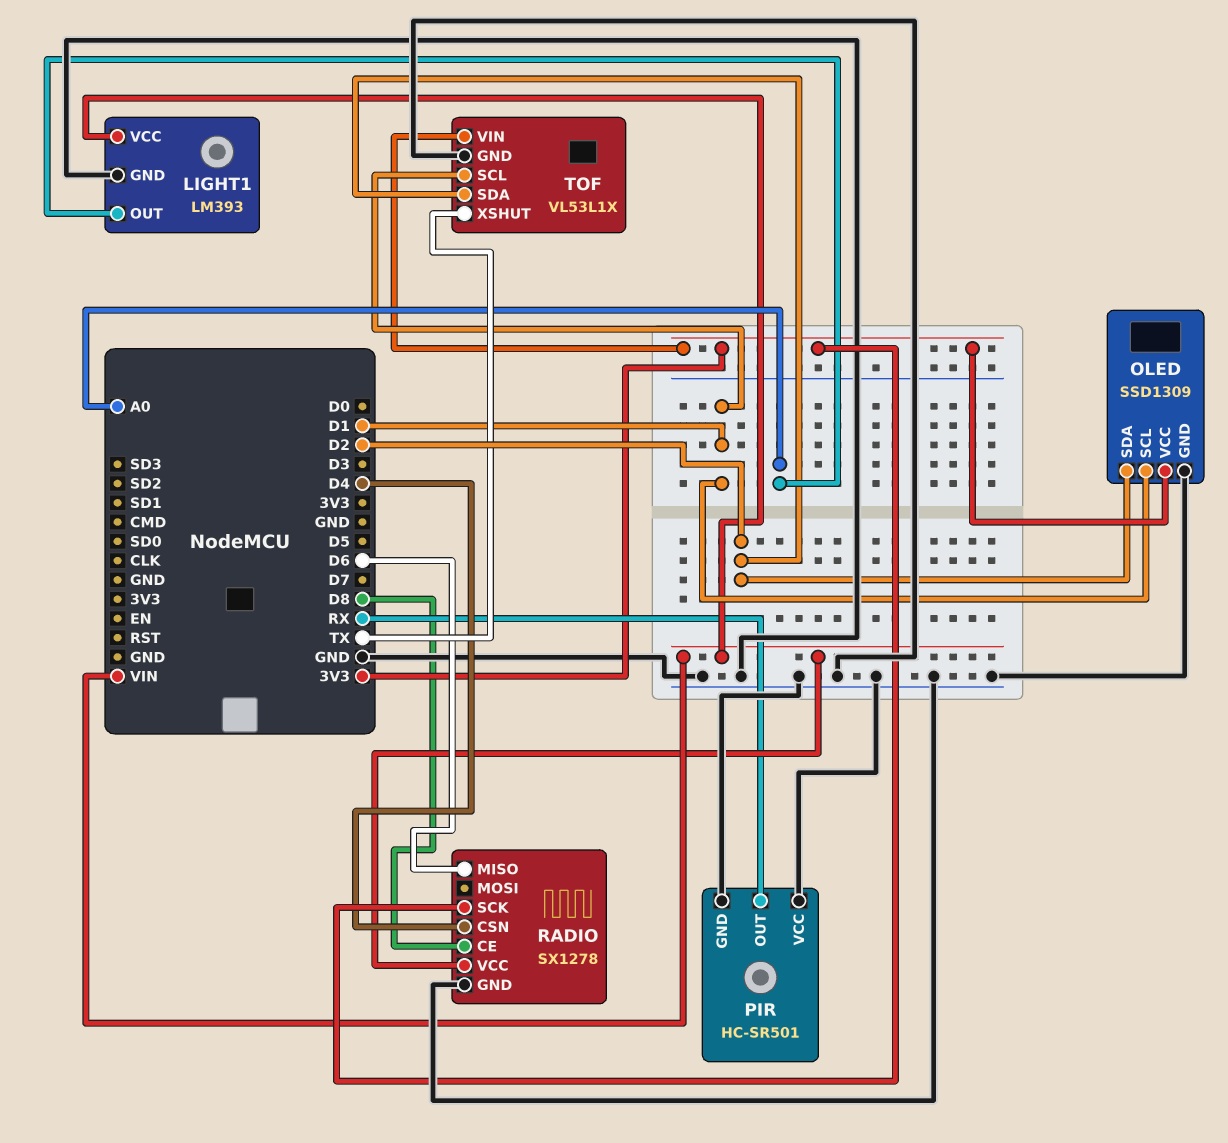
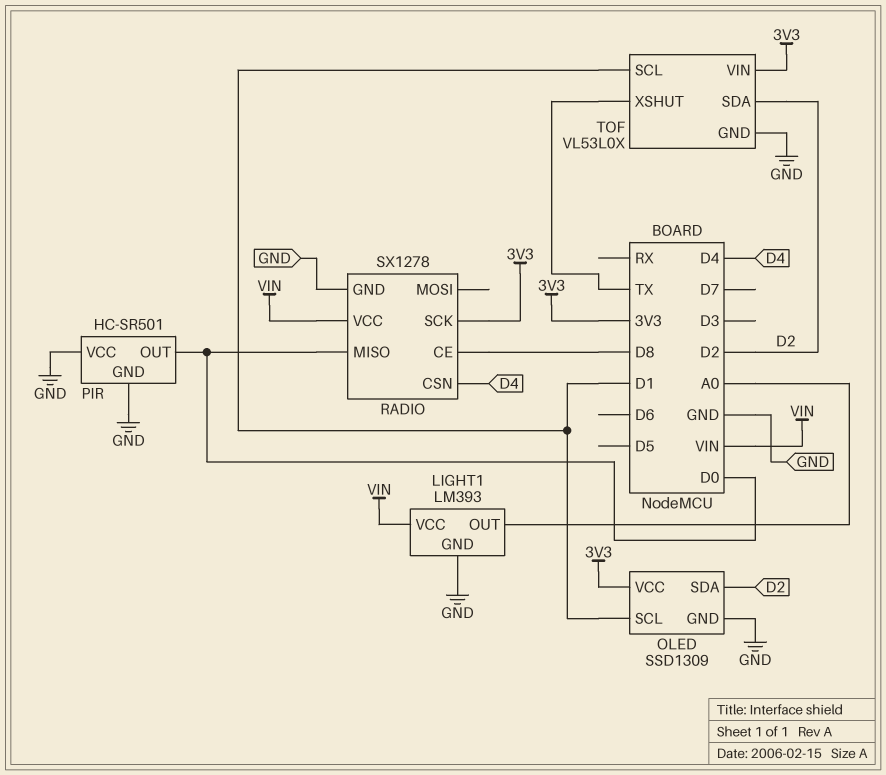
PIR pin OUT: RX -> D0
RADIO pin MISO: D6 -> D0
TOF: VL53L1X -> VL53L0X

